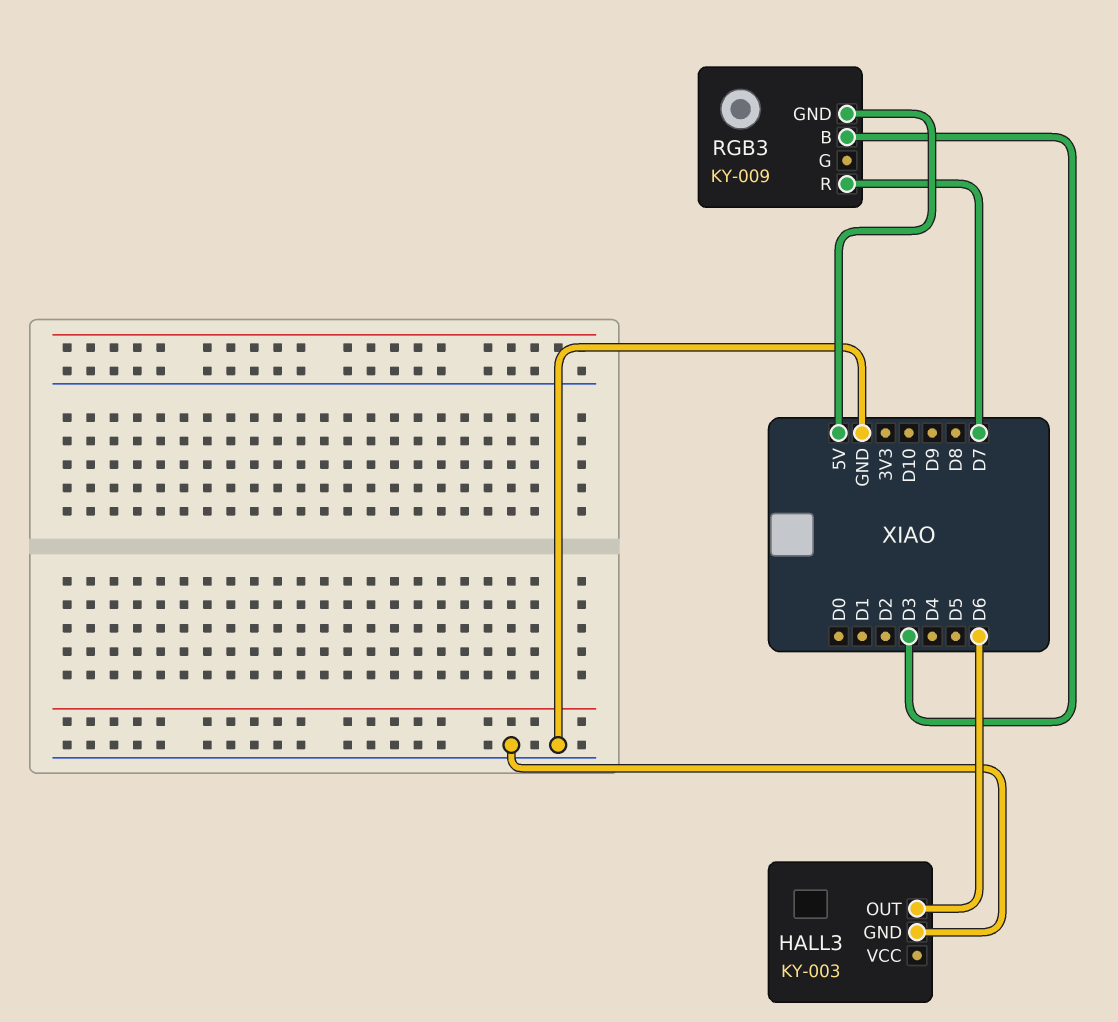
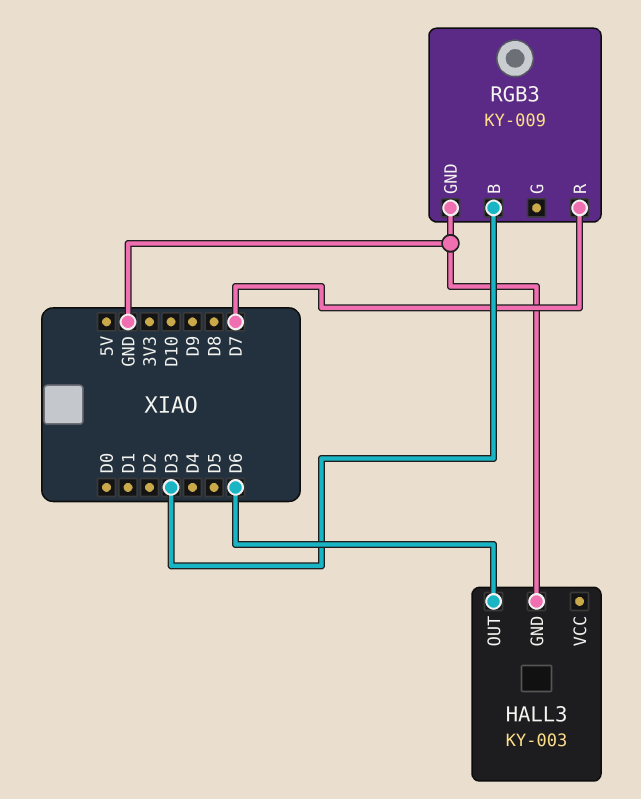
RGB3 pin GND: 5V -> GND

